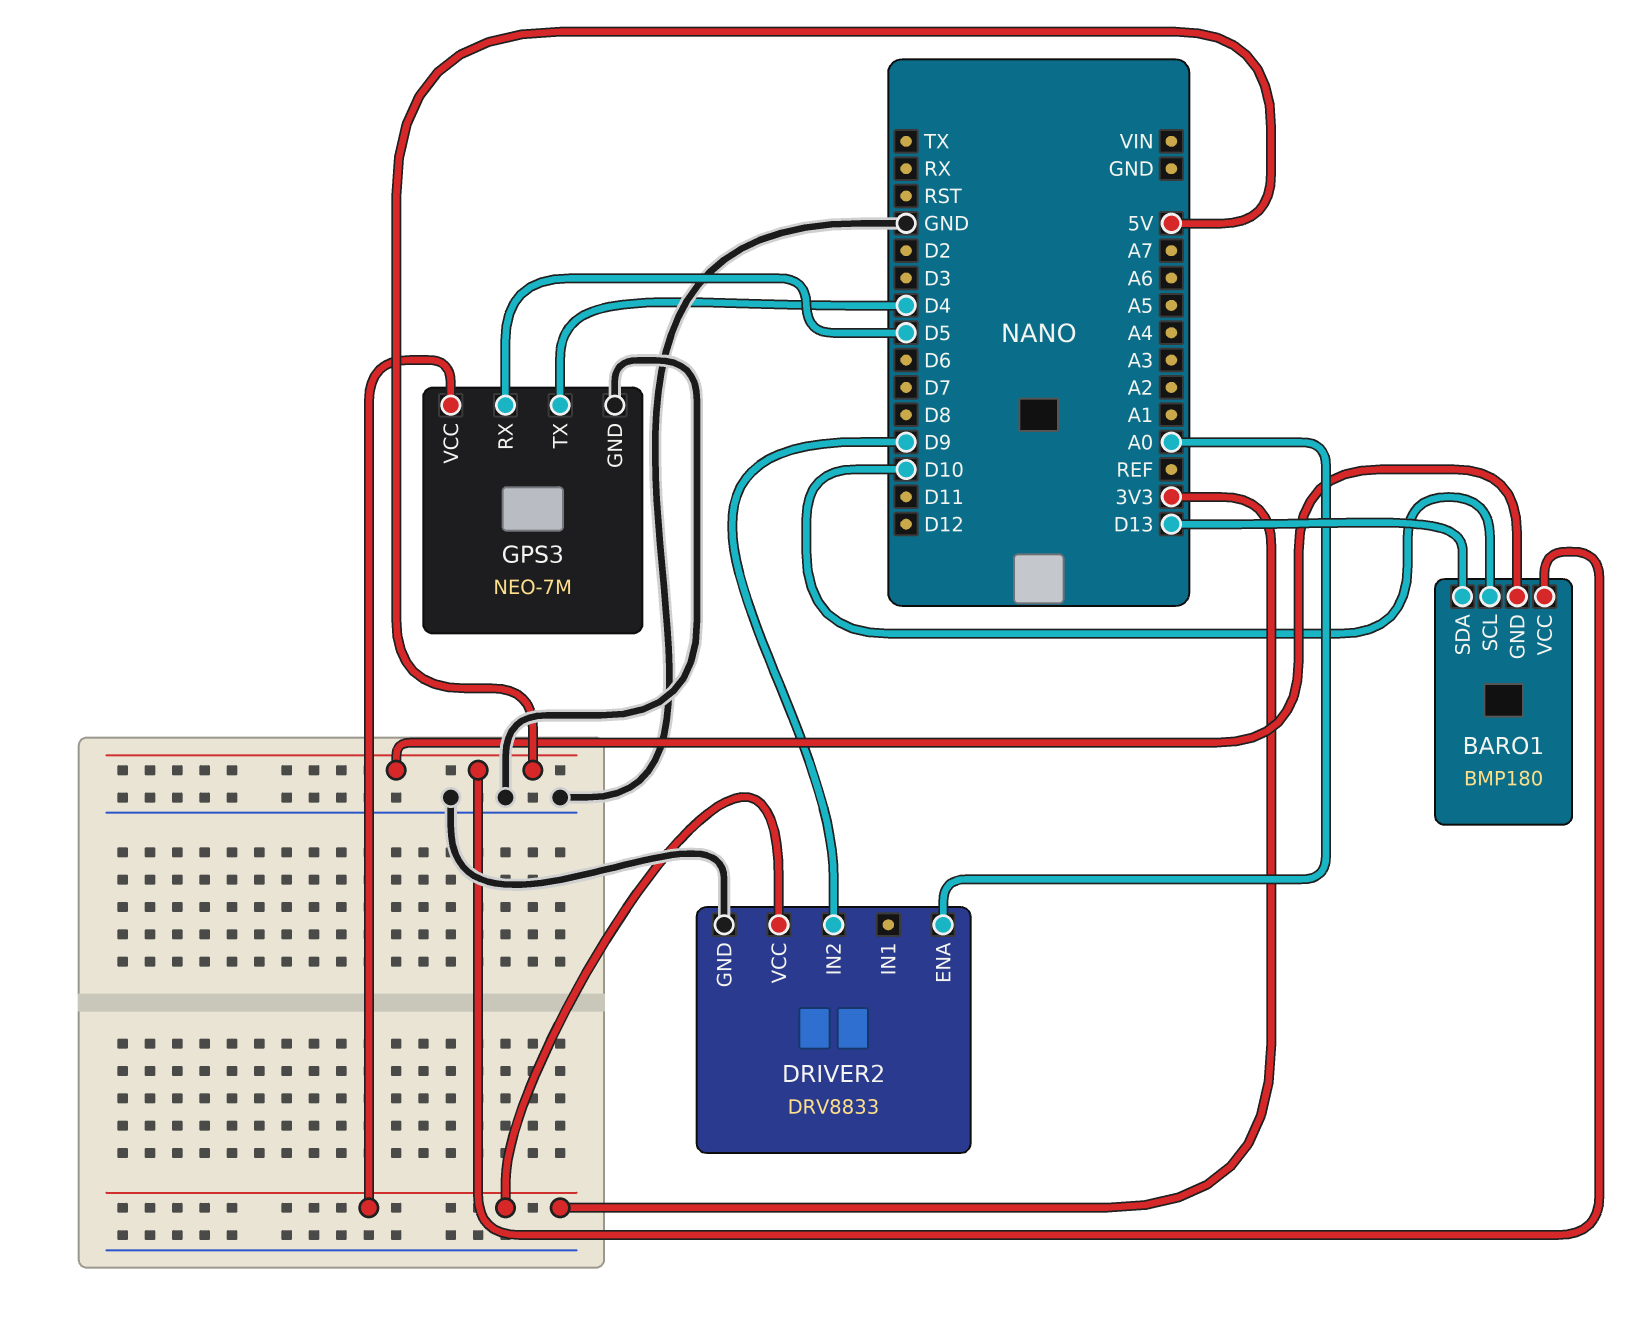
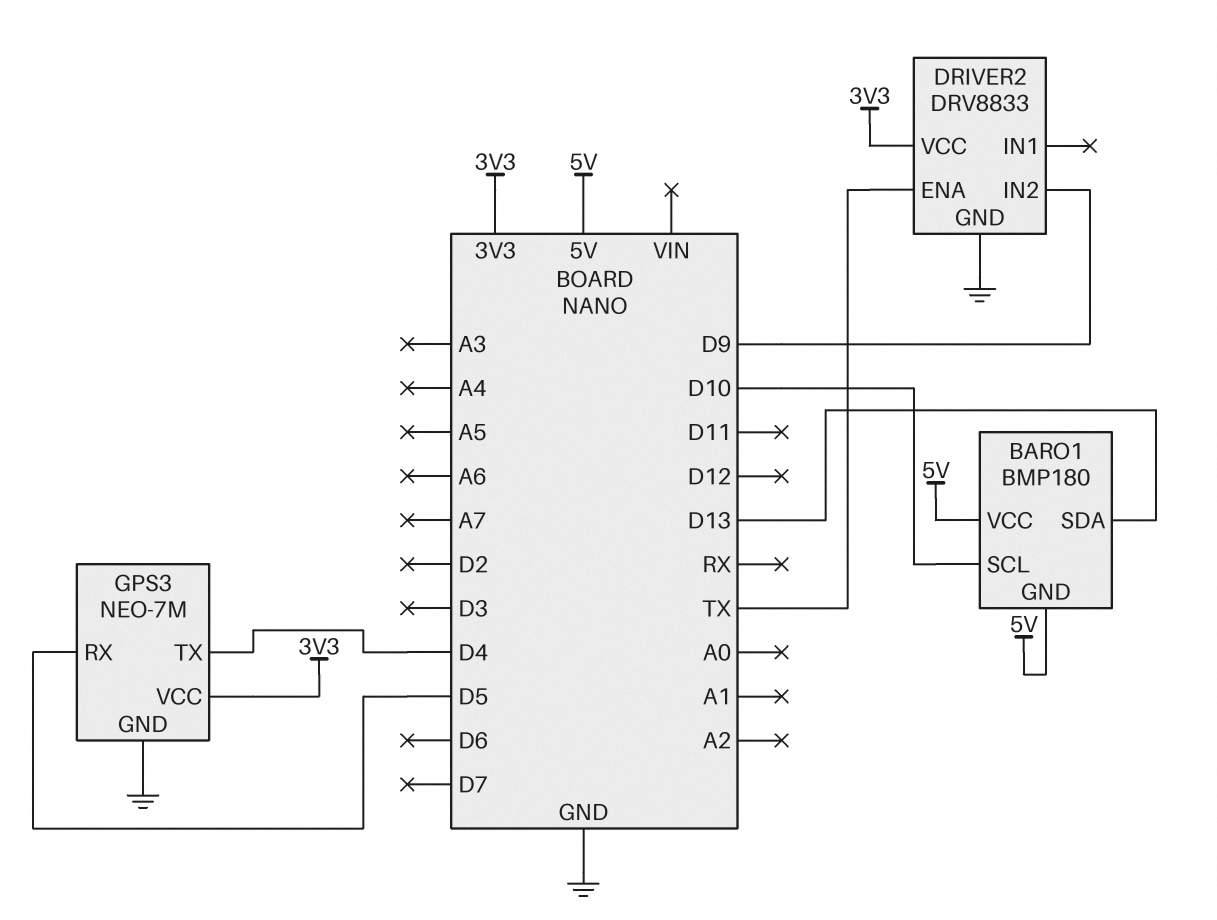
DRIVER2 pin ENA: A0 -> TX

